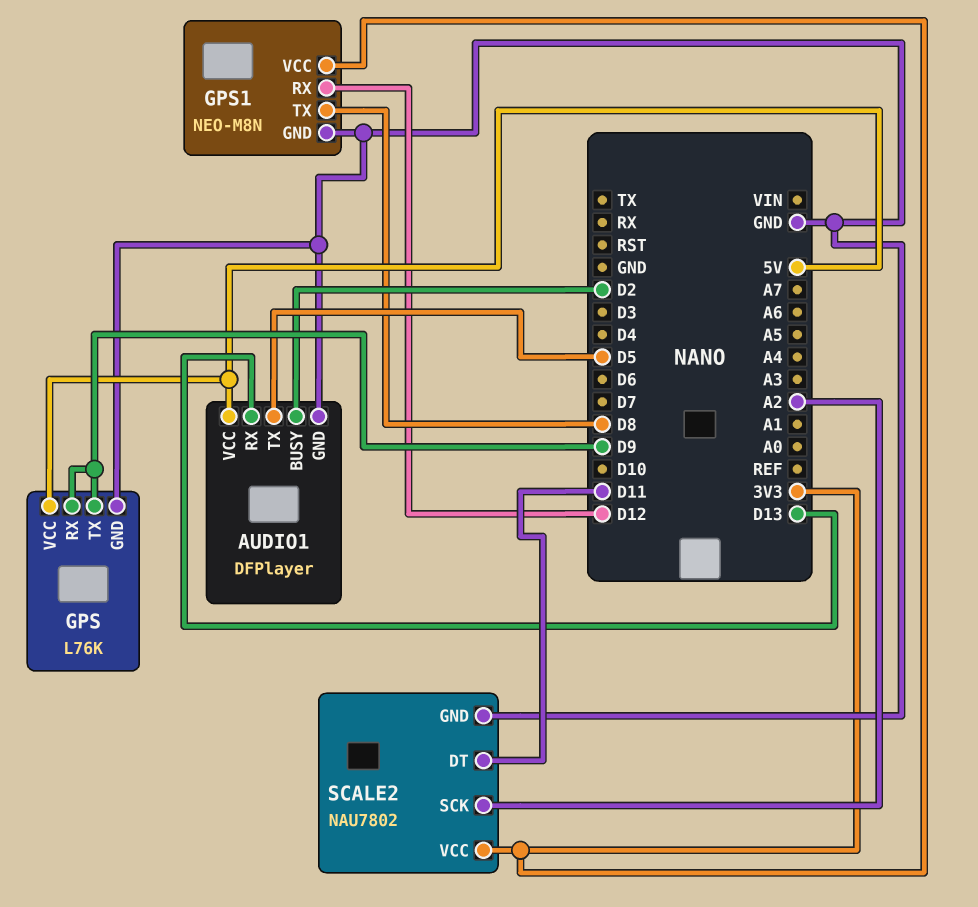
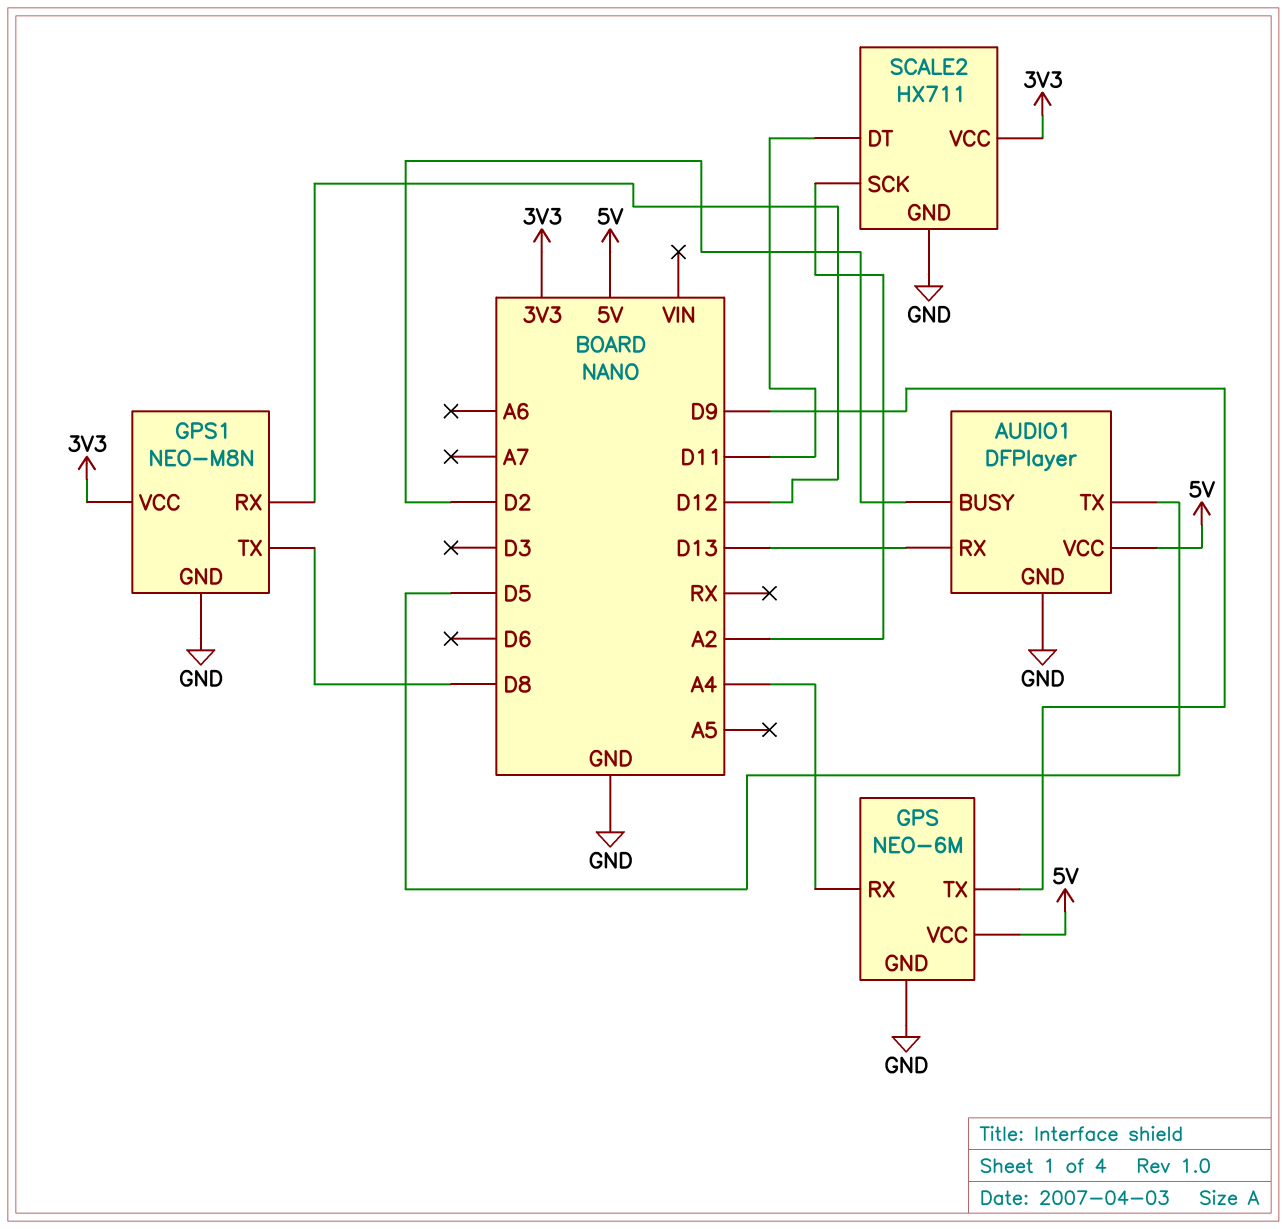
GPS: L76K -> NEO-6M
GPS pin RX: D9 -> A4
SCALE2: NAU7802 -> HX711

